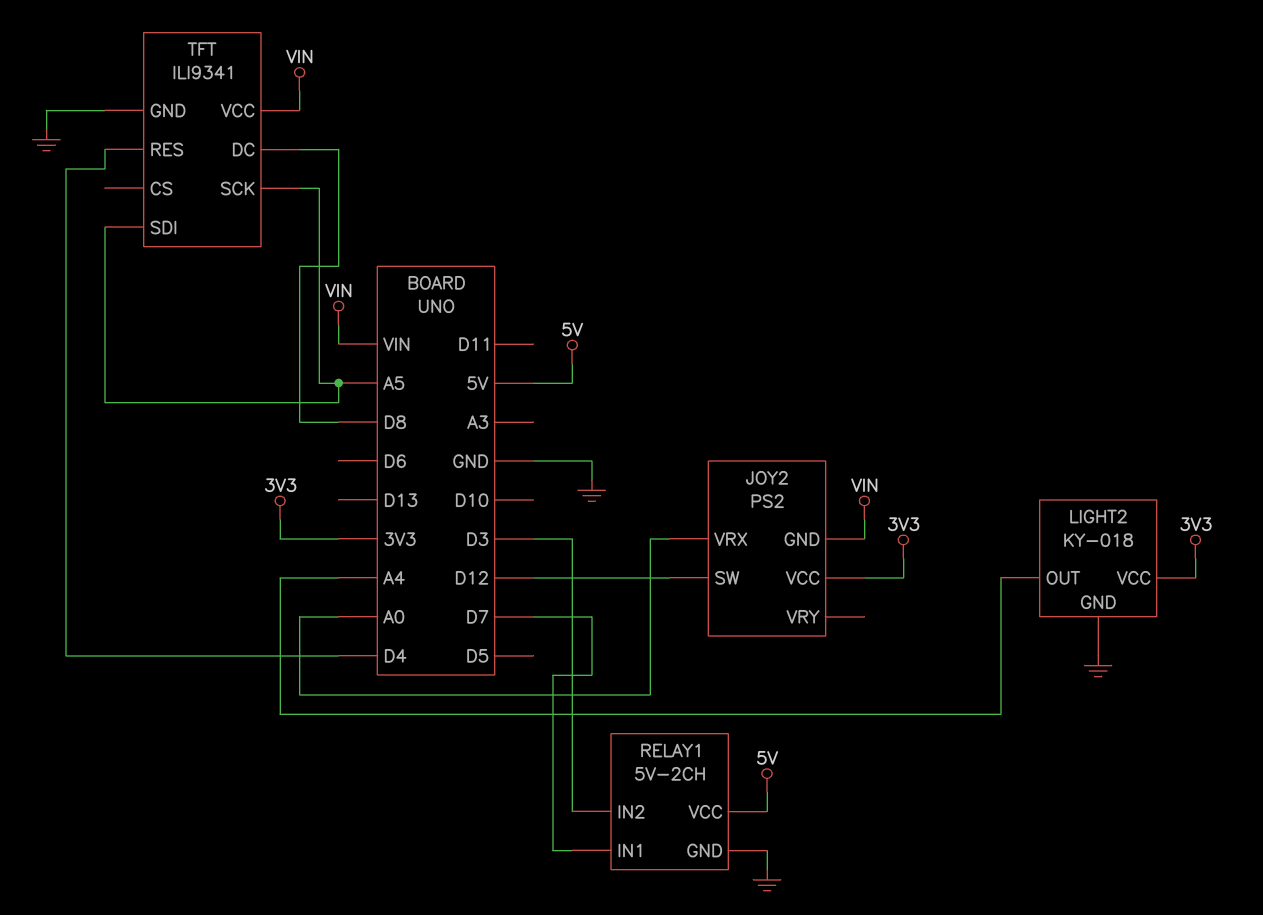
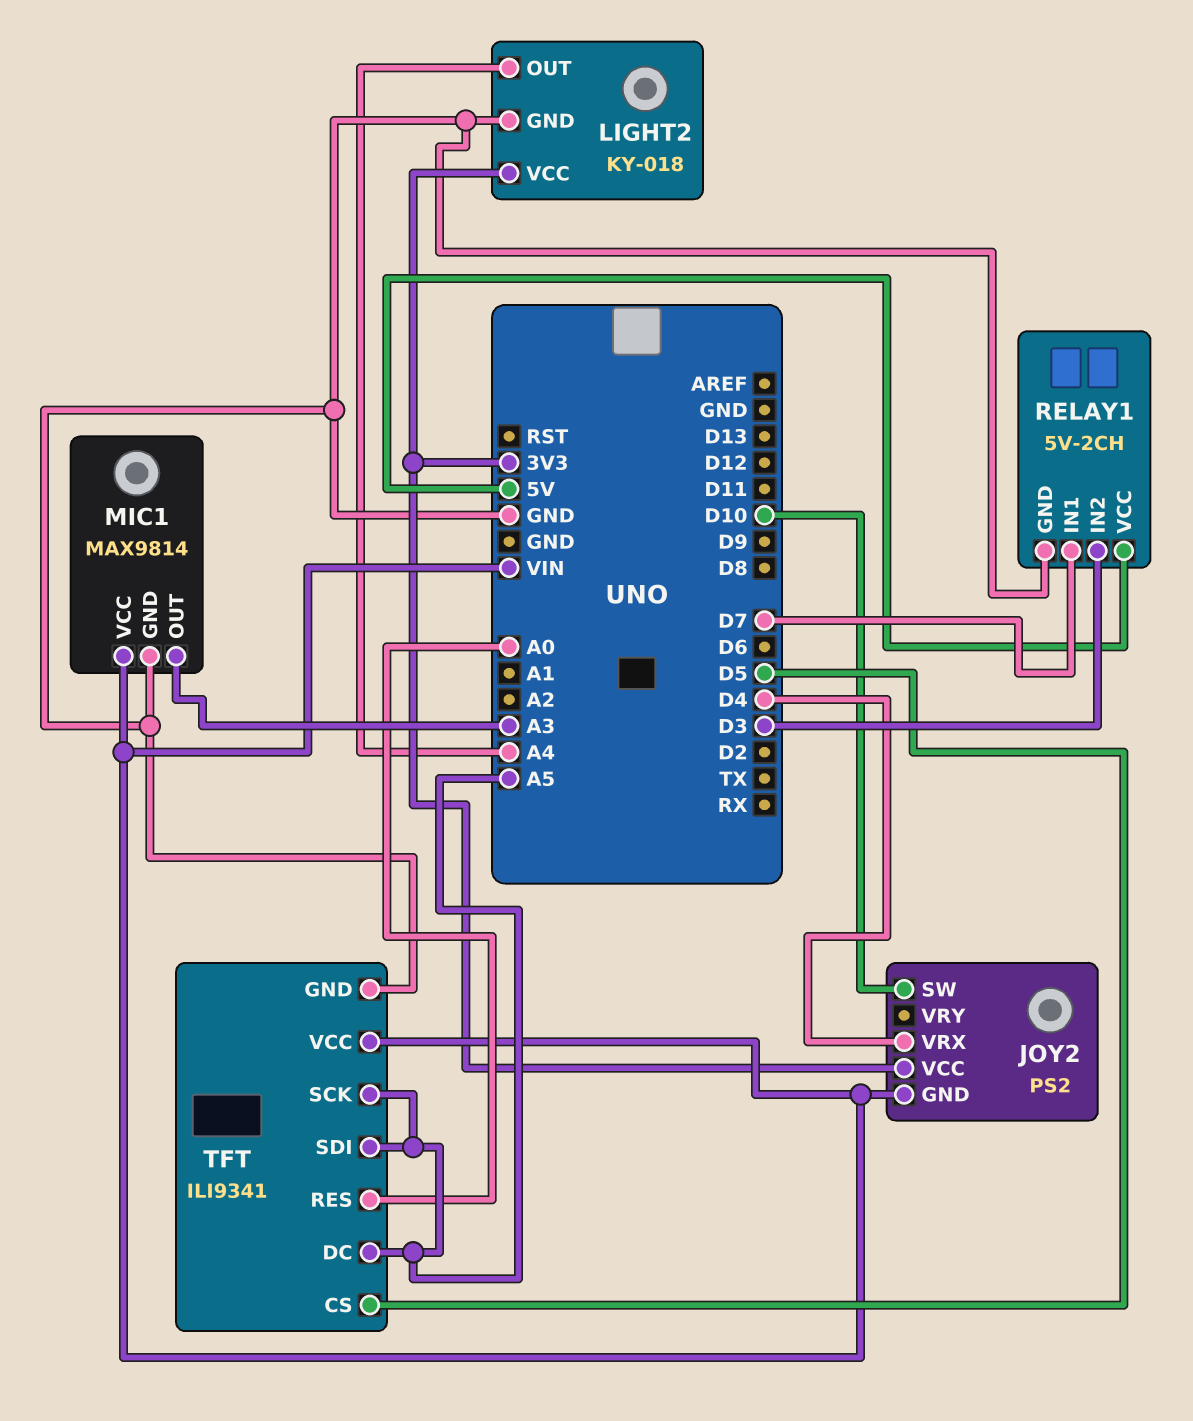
JOY2 pin SW: D12 -> D10
JOY2 pin VRX: A0 -> D4
MIC1: none -> MAX9814
MIC1 pin GND: none -> GND
MIC1 pin OUT: none -> A3
MIC1 pin VCC: none -> VIN
TFT pin CS: none -> D5
TFT pin DC: D8 -> A5
TFT pin RES: D4 -> A0

